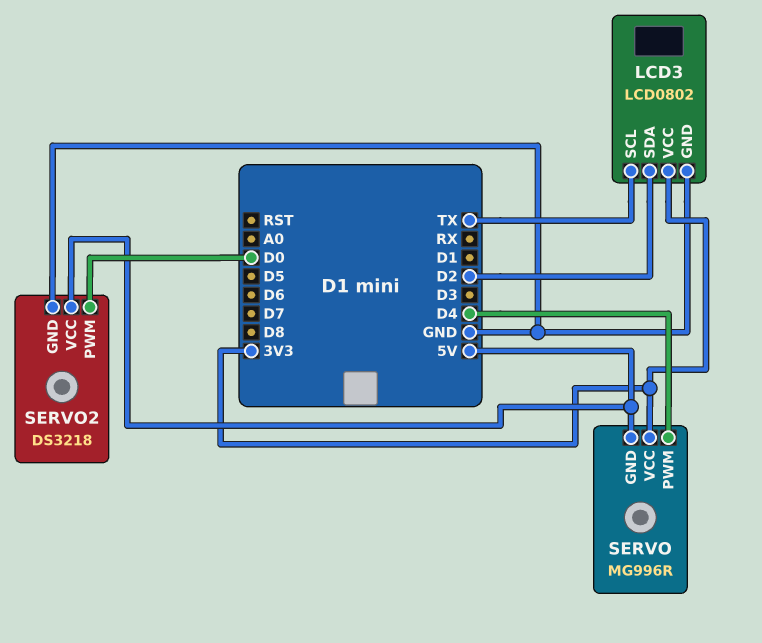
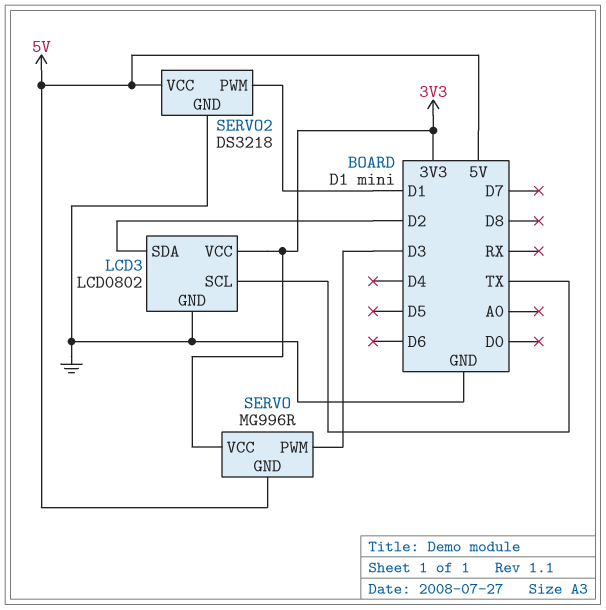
SERVO pin PWM: D4 -> D3
SERVO2 pin PWM: D0 -> D1

